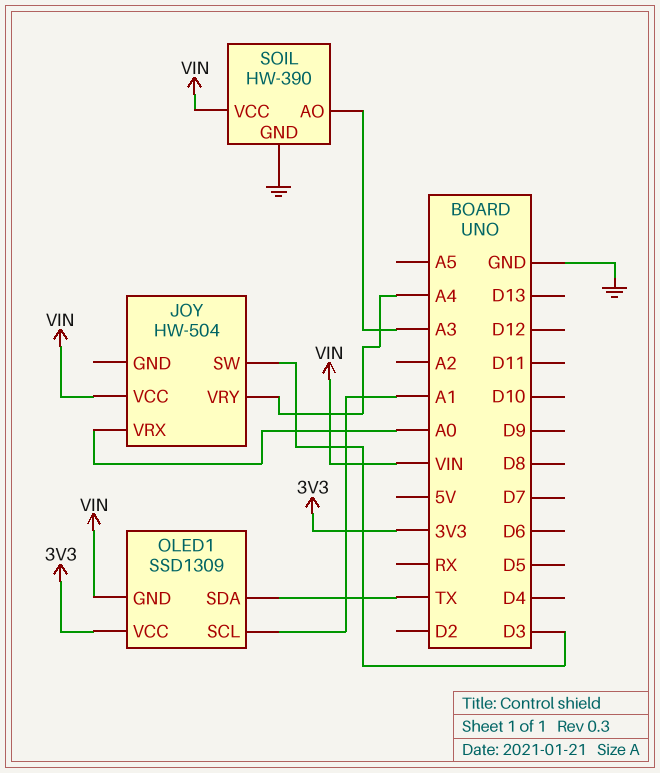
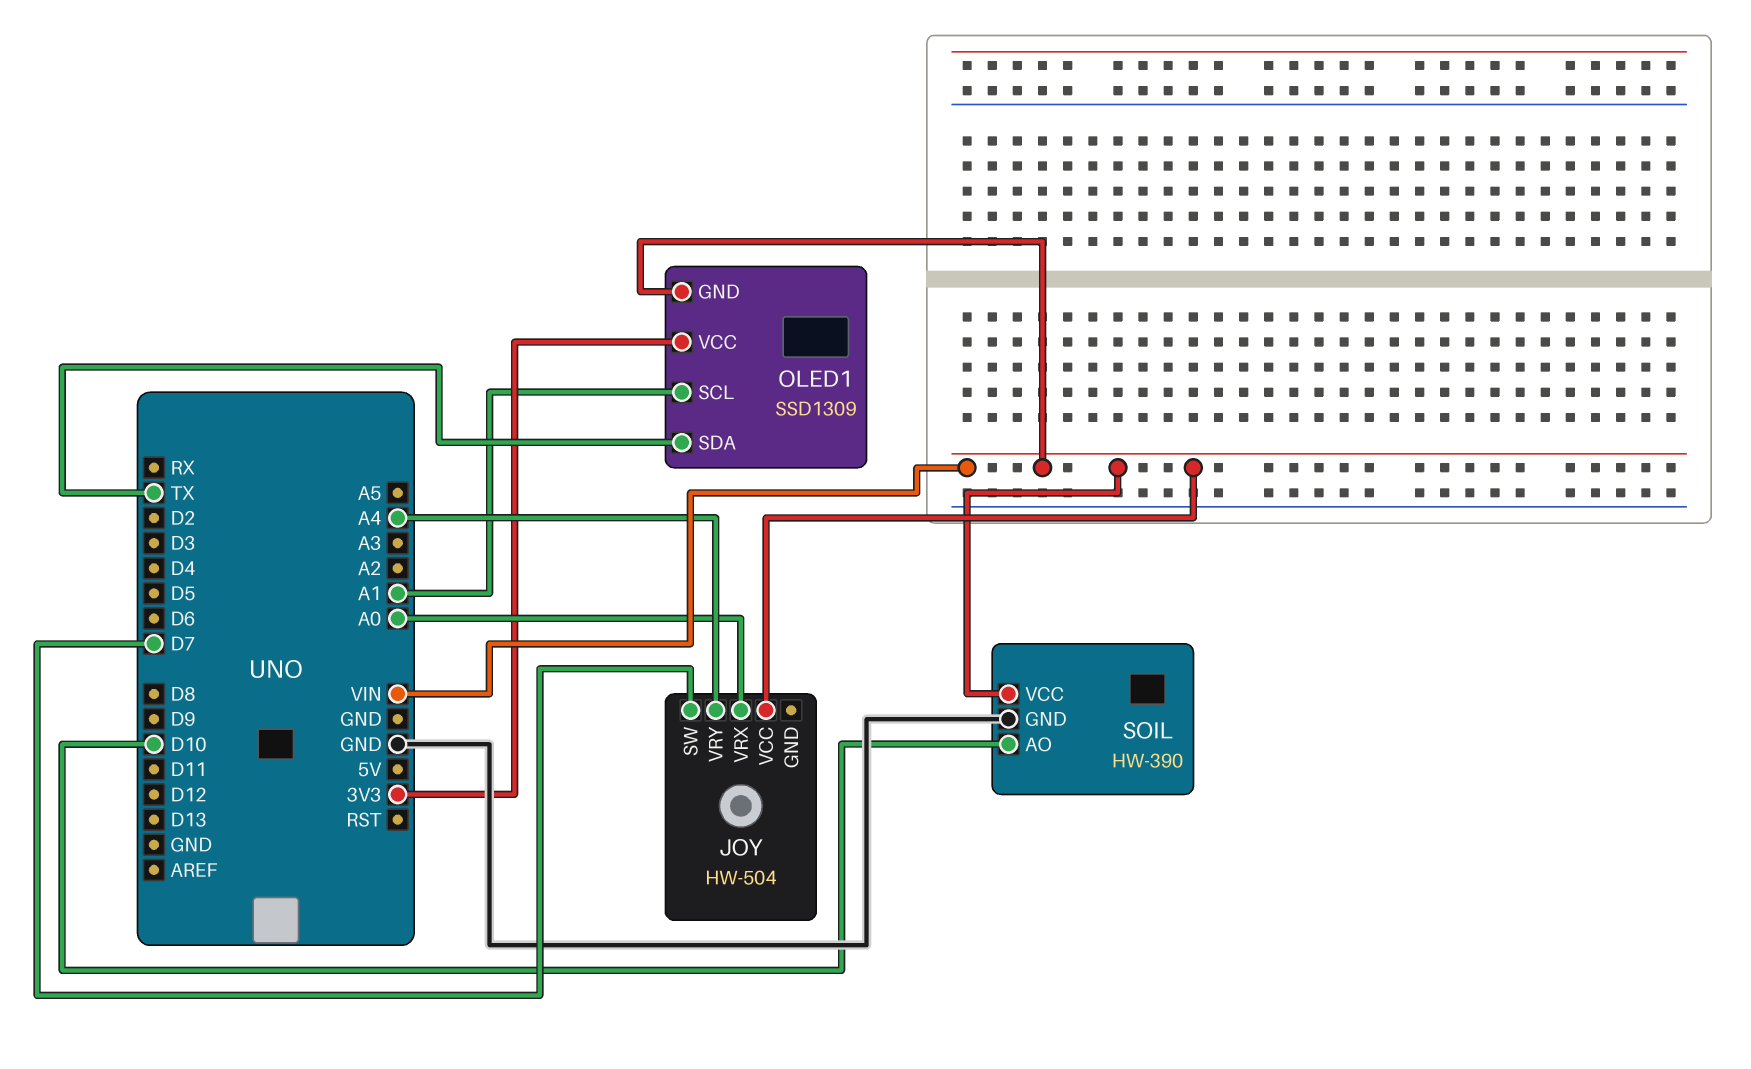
JOY pin SW: D3 -> D7
SOIL pin AO: A3 -> D10

